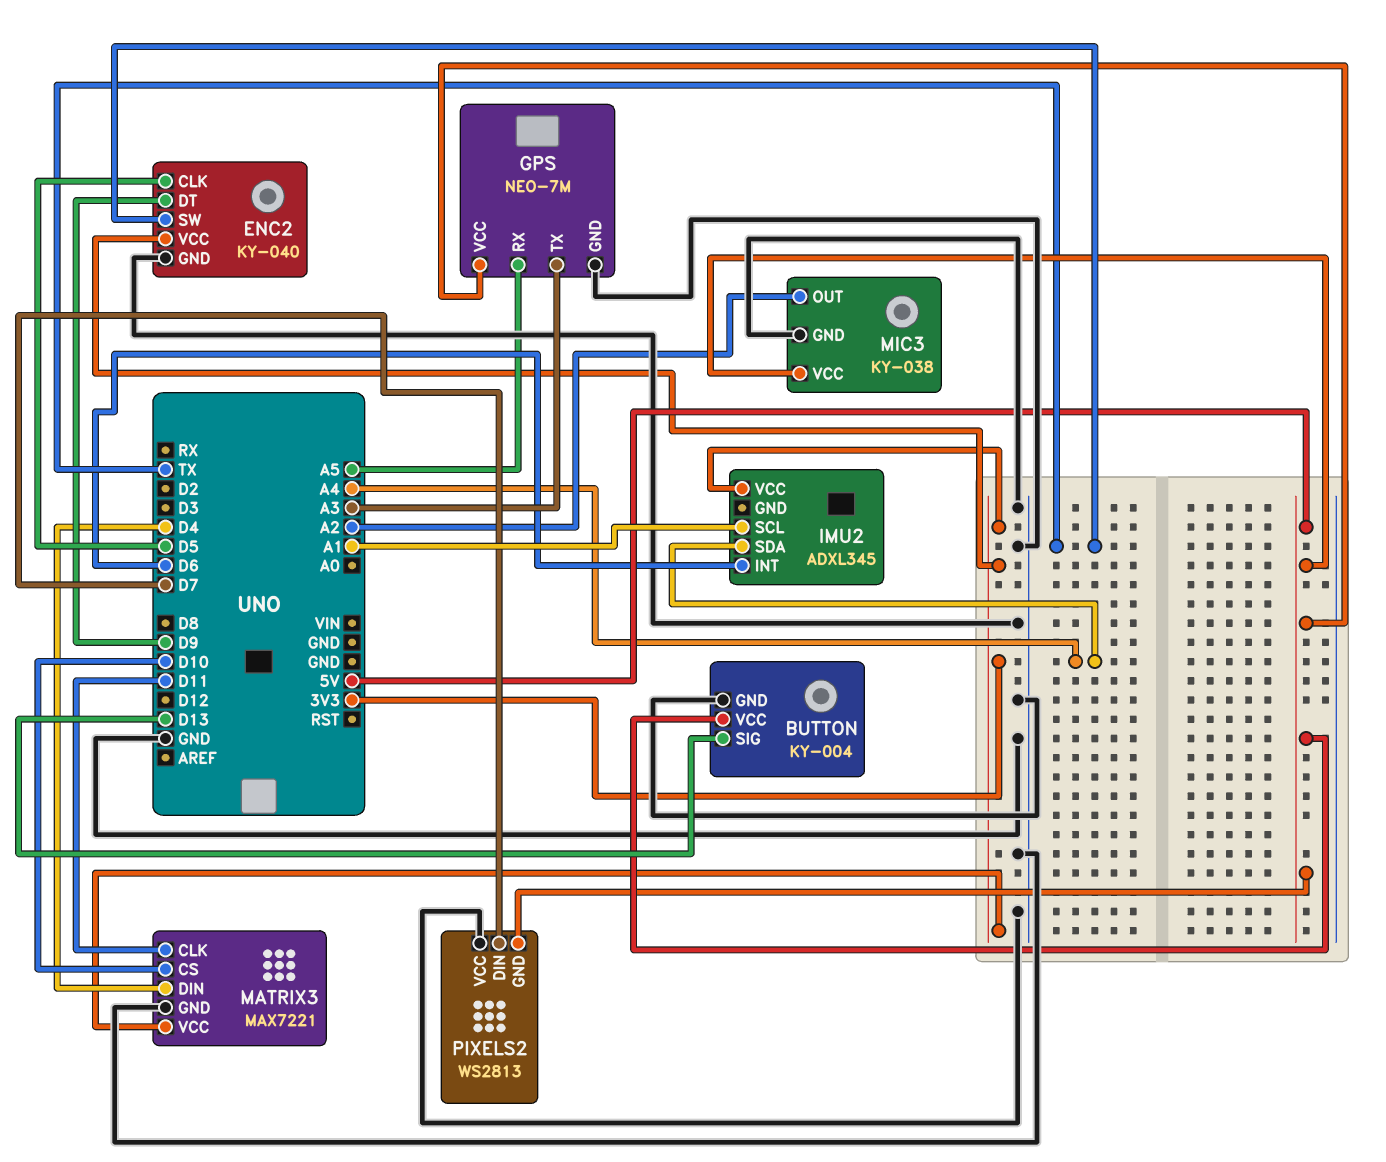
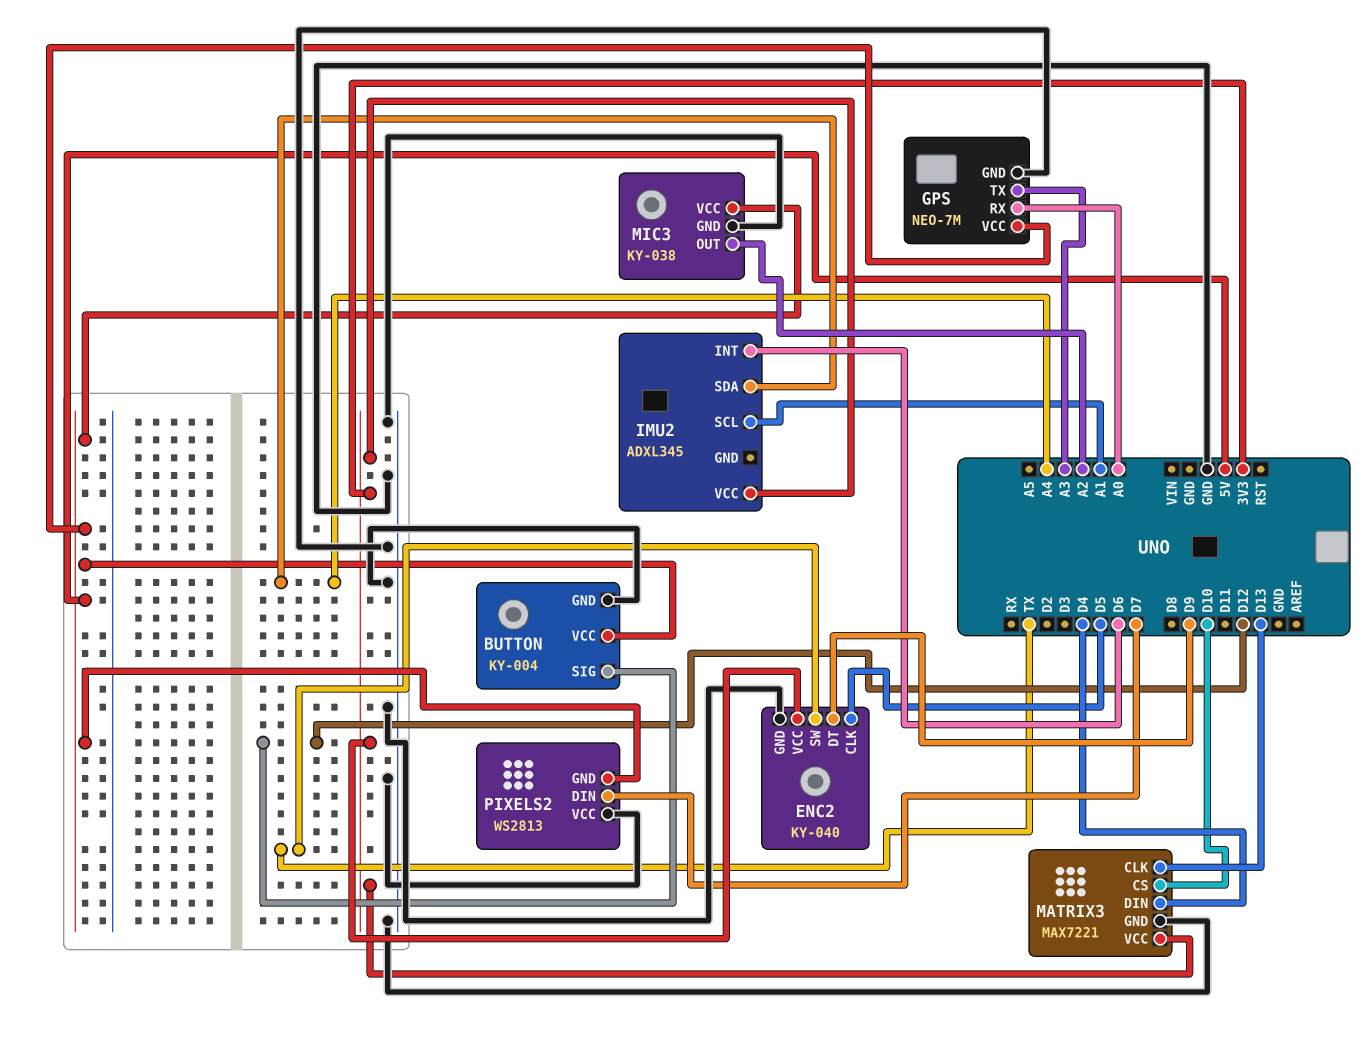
BUTTON pin SIG: D13 -> D12
GPS pin RX: A5 -> A0
MATRIX3 pin CLK: D11 -> D13

